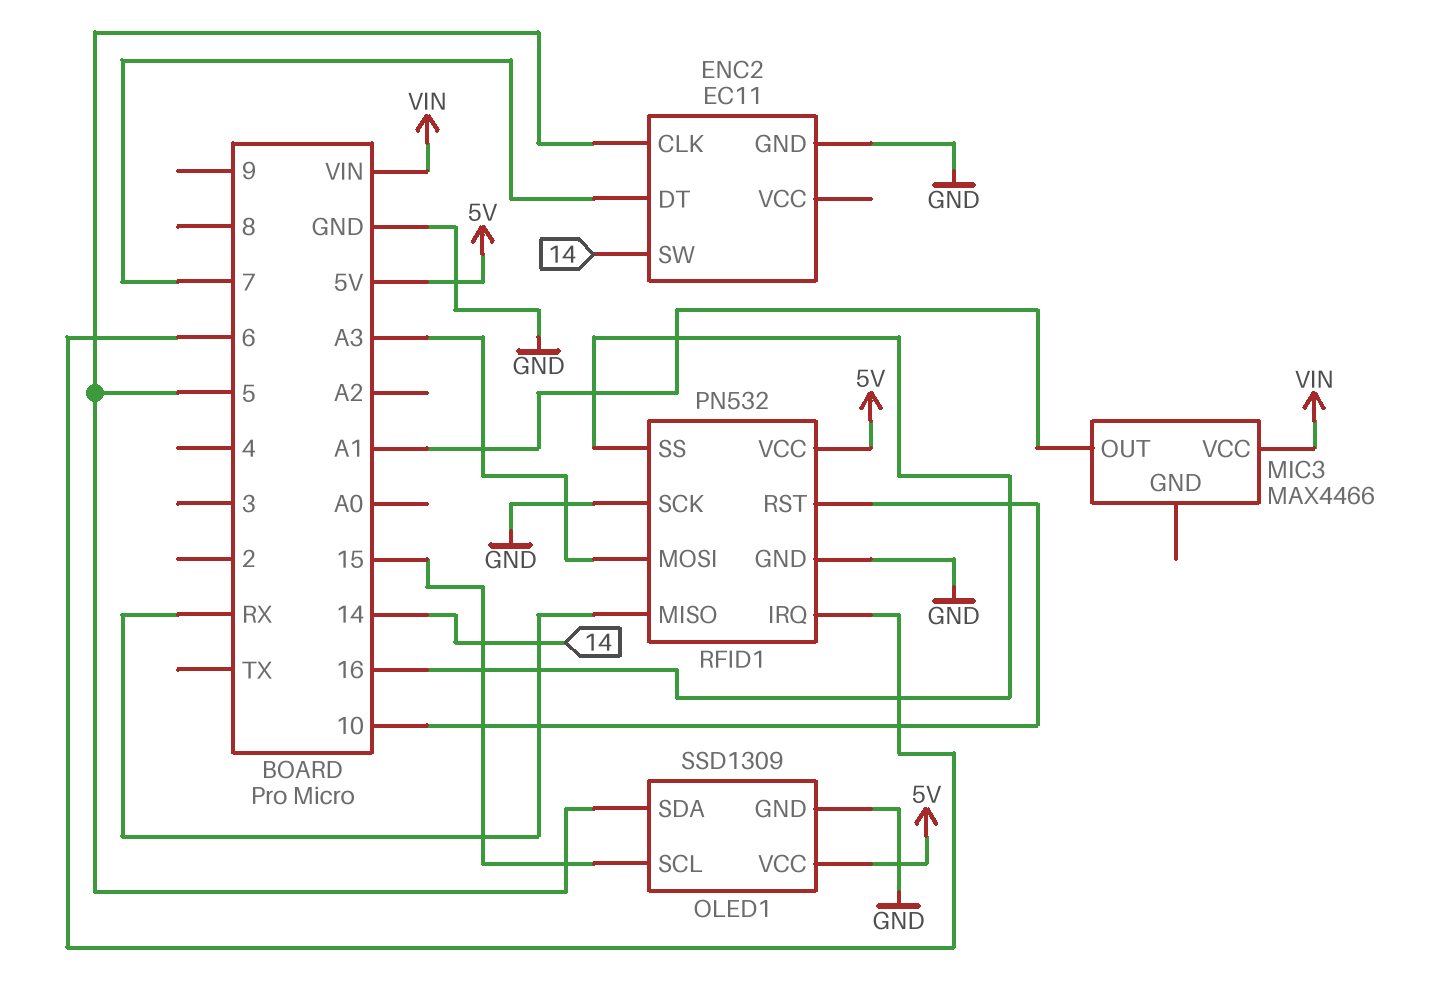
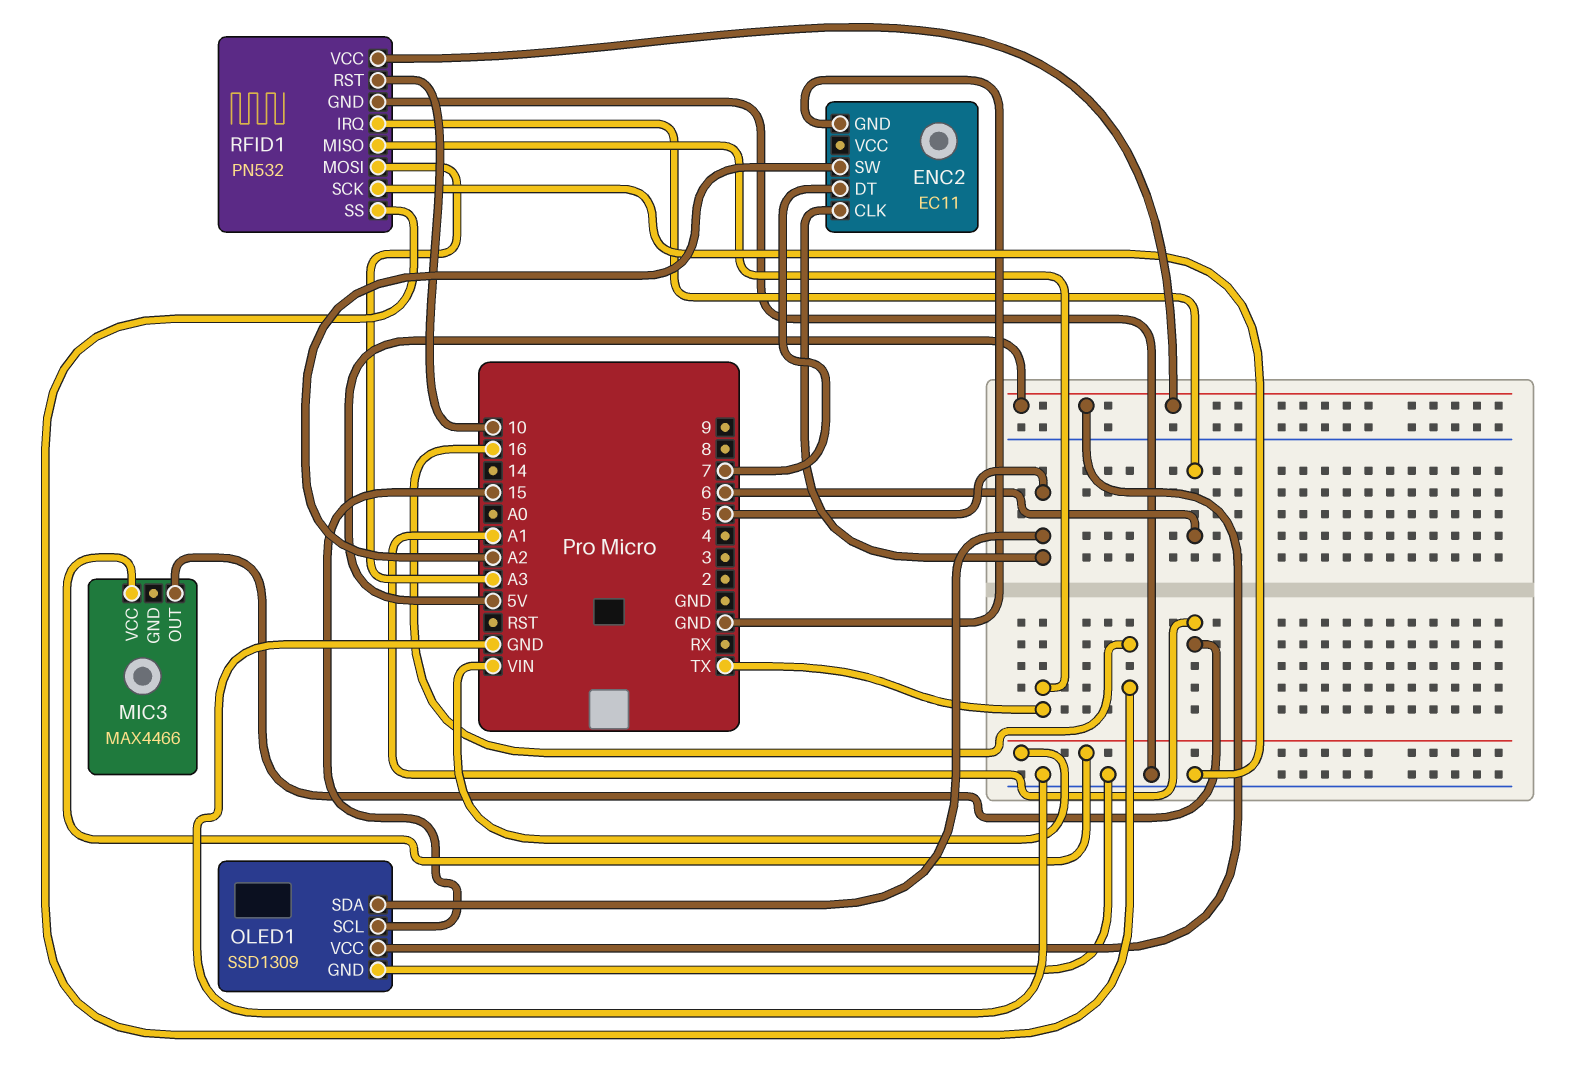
ENC2 pin SW: 14 -> A2
RFID1 pin MISO: RX -> TX

